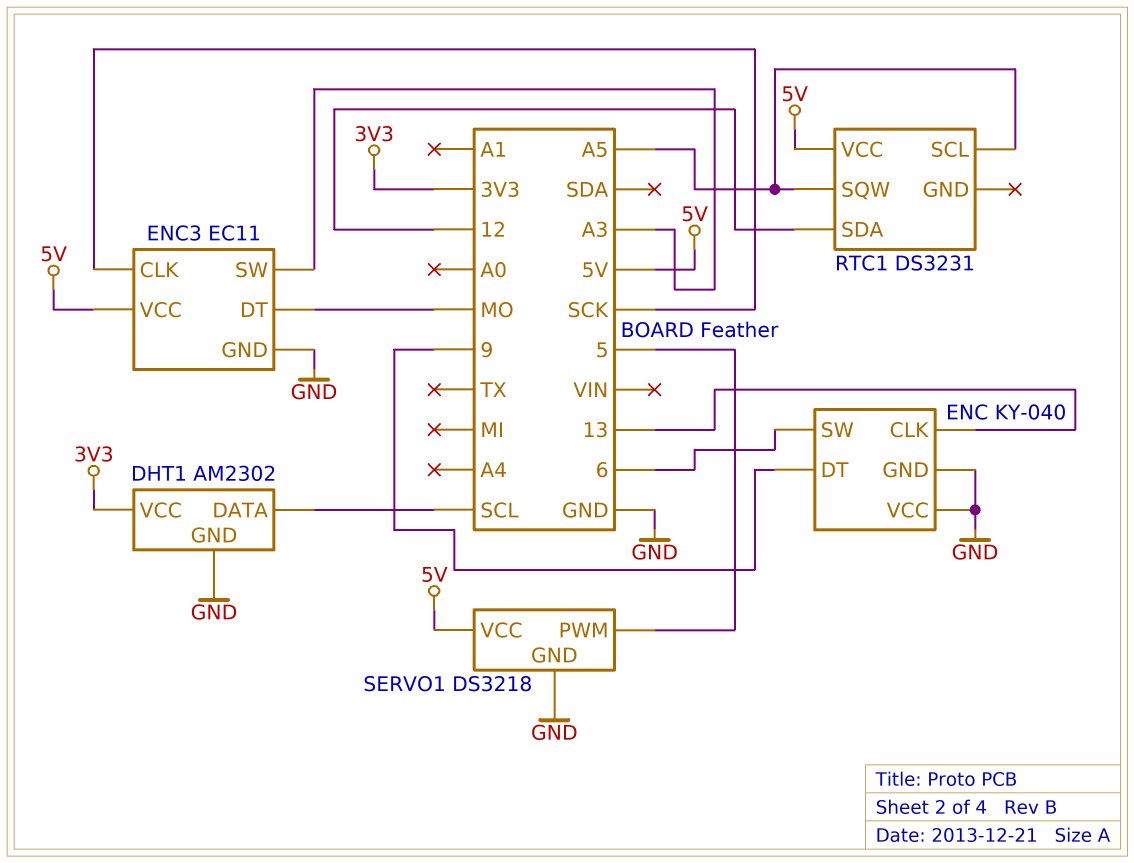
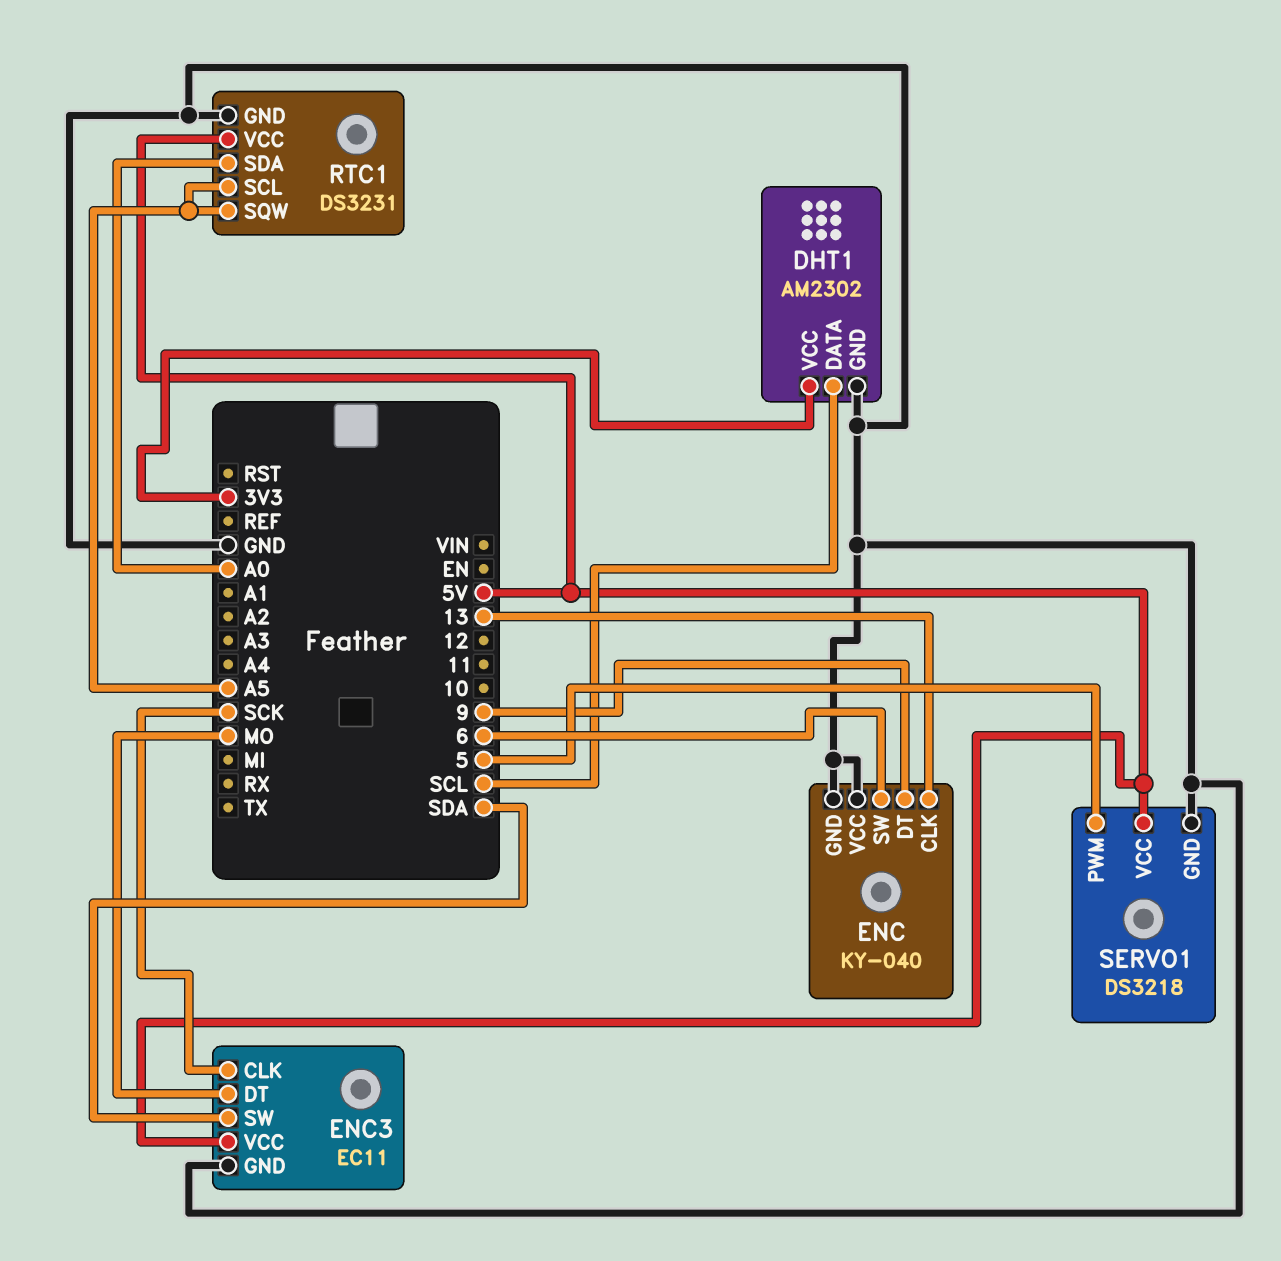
ENC3 pin SW: A3 -> SDA
RTC1 pin GND: none -> GND
RTC1 pin SDA: 12 -> A0

